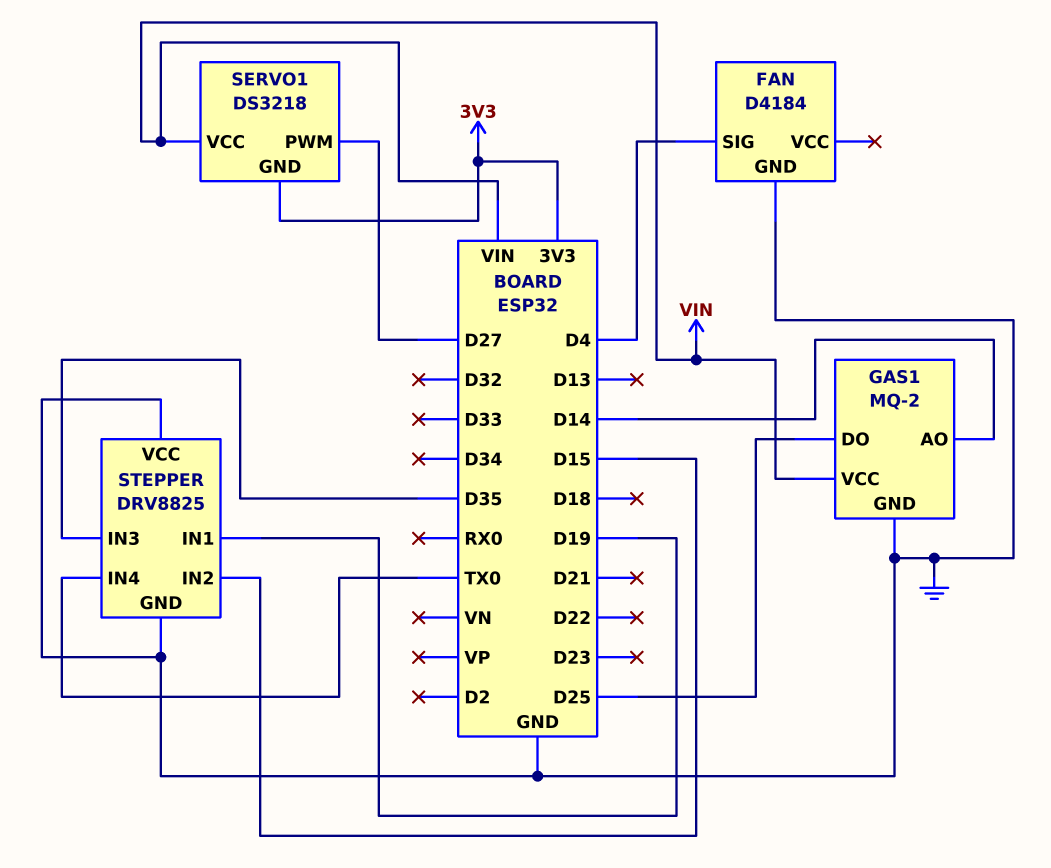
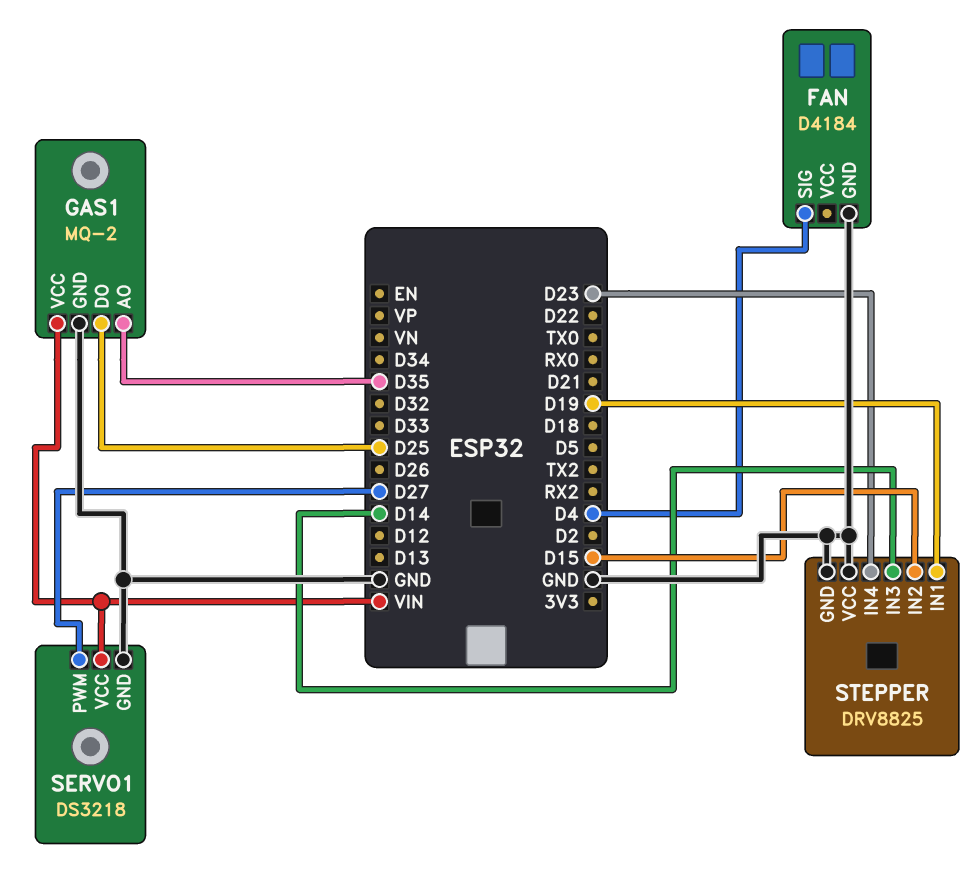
GAS1 pin AO: D14 -> D35
SERVO1 pin GND: 3V3 -> GND
STEPPER pin IN3: D35 -> D14
STEPPER pin IN4: TX0 -> D23

